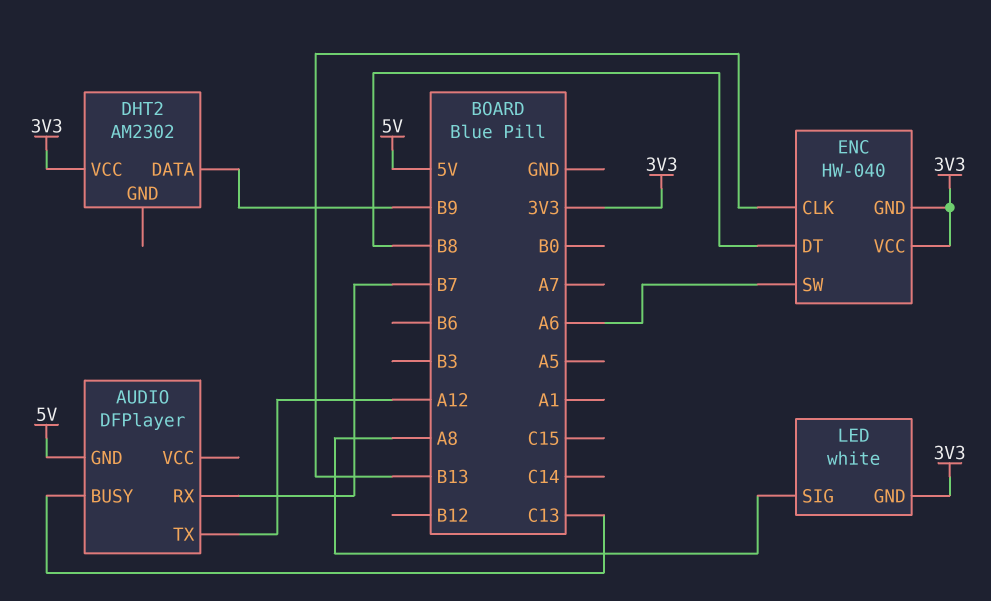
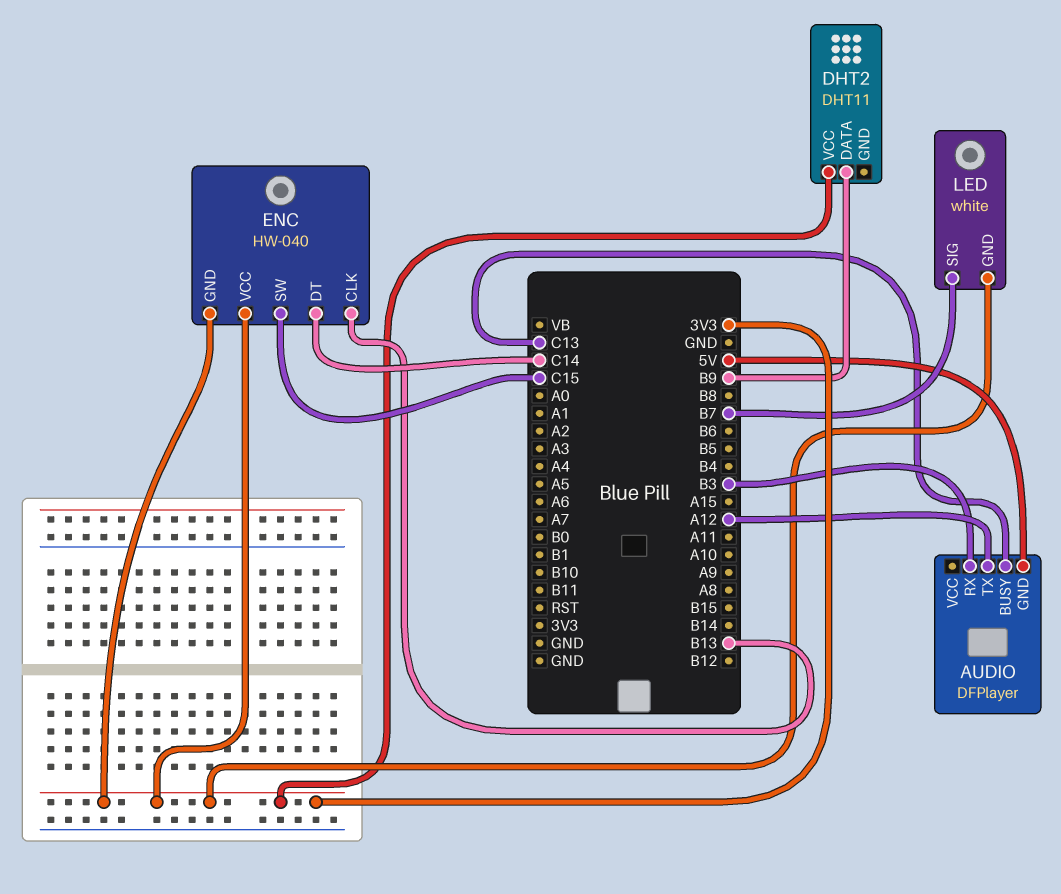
AUDIO pin RX: B7 -> B3
DHT2: AM2302 -> DHT11
ENC pin DT: B8 -> C14
ENC pin SW: A6 -> C15
LED pin SIG: A8 -> B7

